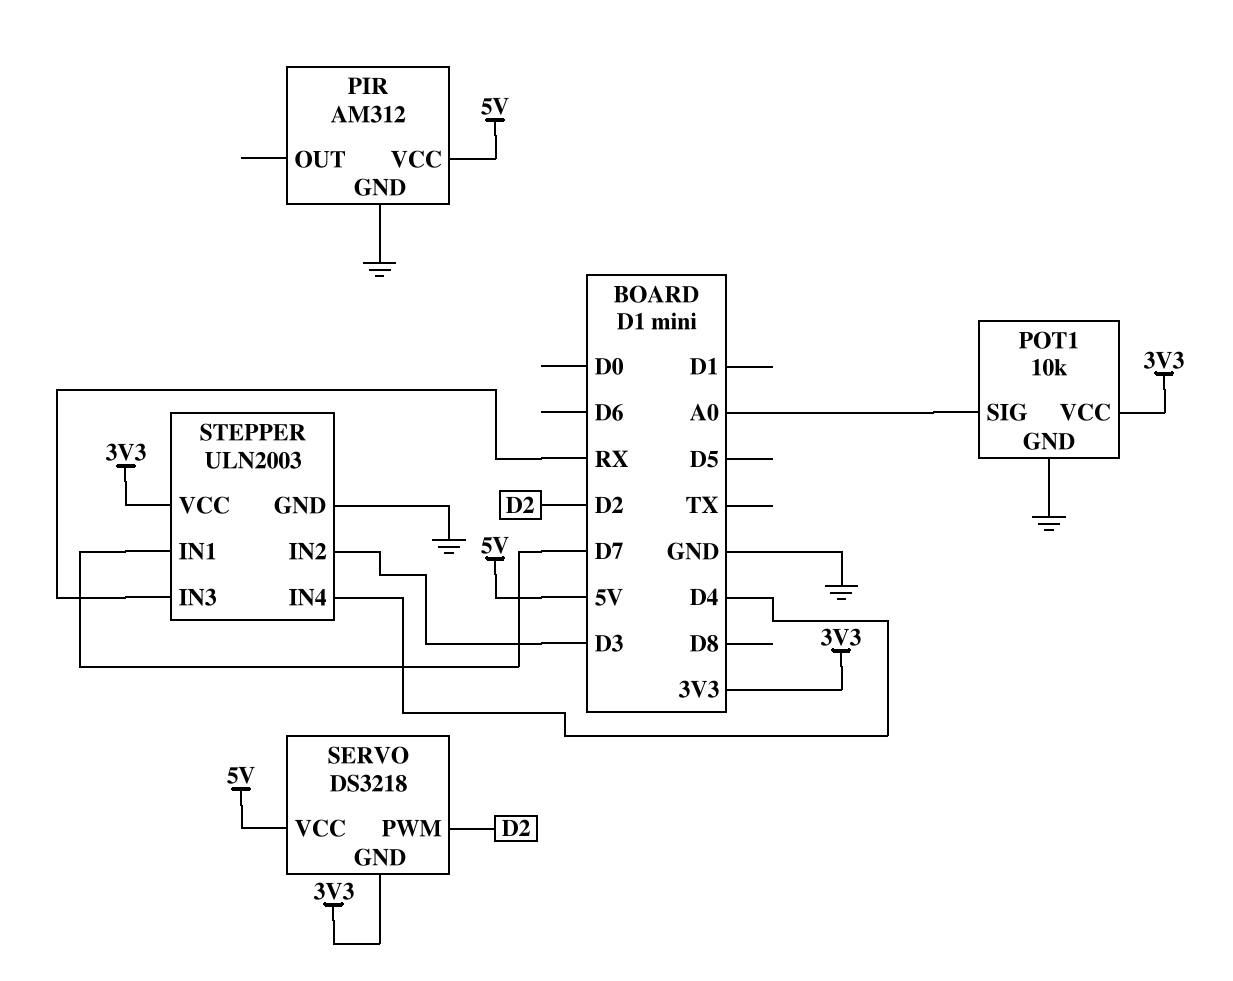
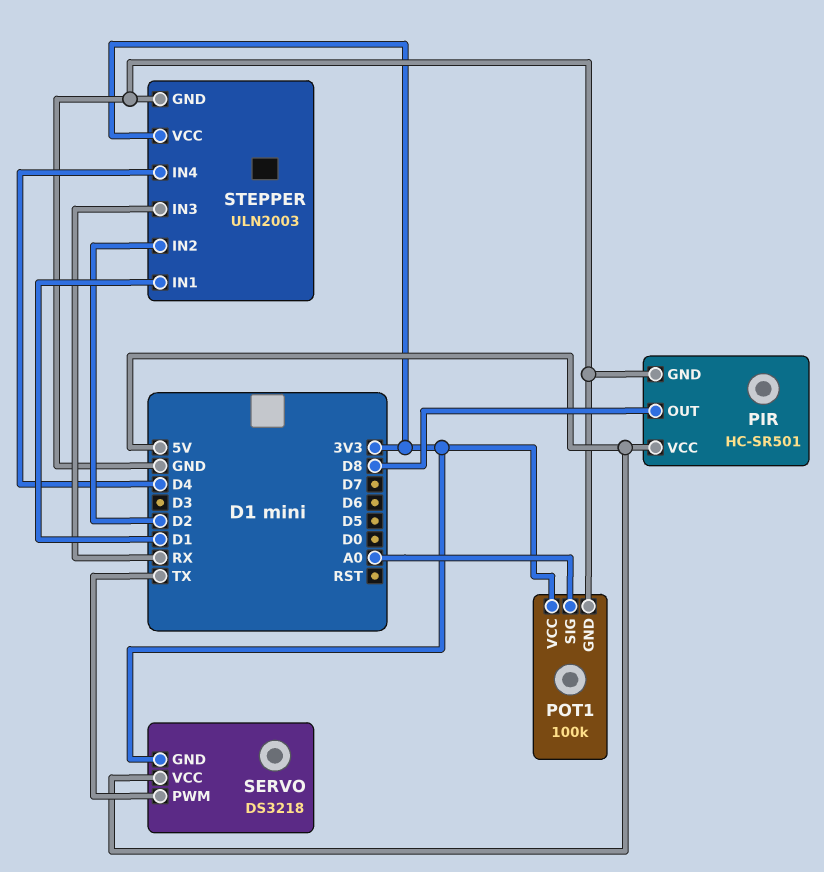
PIR: AM312 -> HC-SR501
PIR pin OUT: none -> D8
POT1: 10k -> 100k
SERVO pin PWM: D2 -> TX
STEPPER pin IN1: D7 -> D1
STEPPER pin IN2: D3 -> D2

